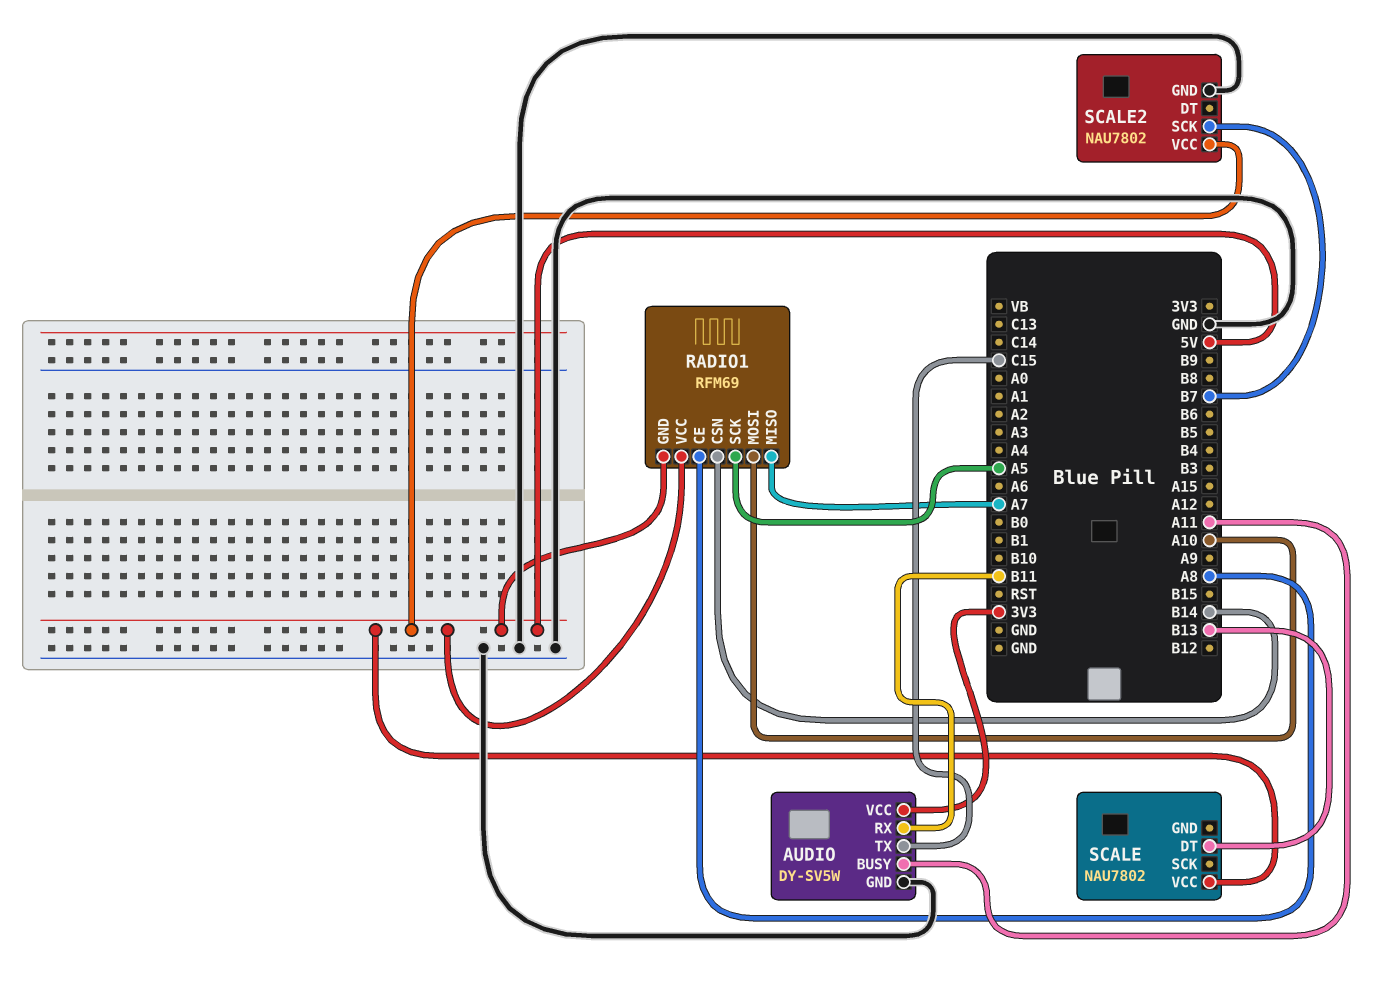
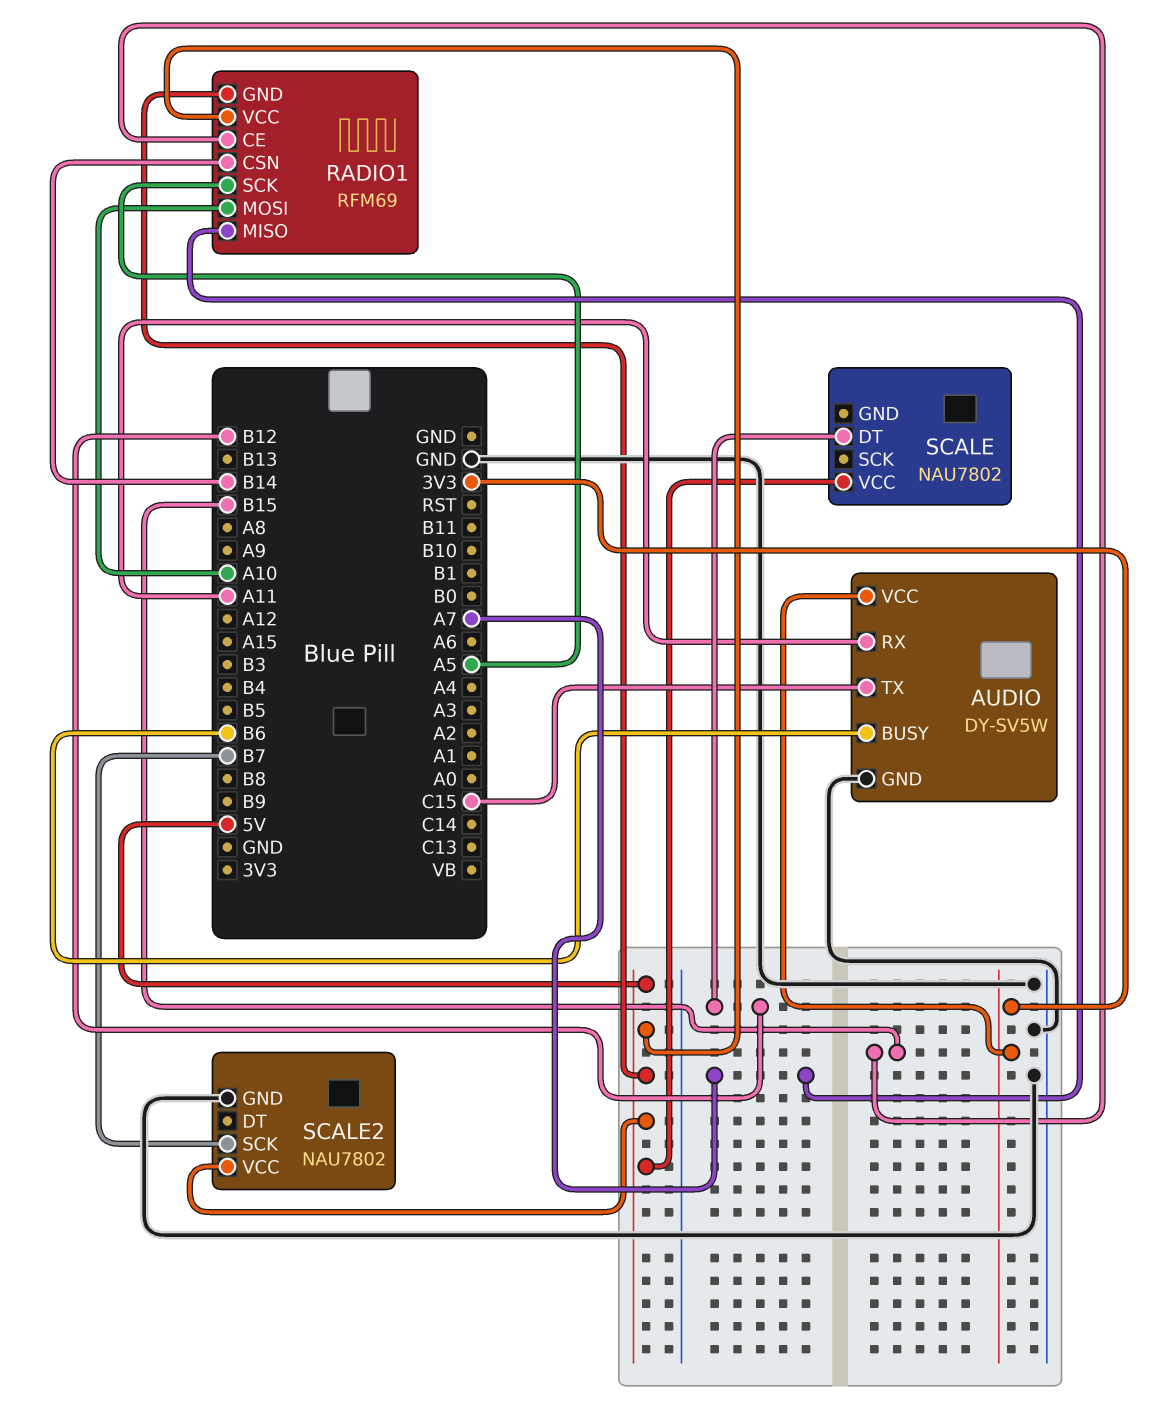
AUDIO pin BUSY: A11 -> B6
AUDIO pin RX: B11 -> A11
RADIO1 pin CE: A8 -> B15
SCALE pin DT: B13 -> B12

